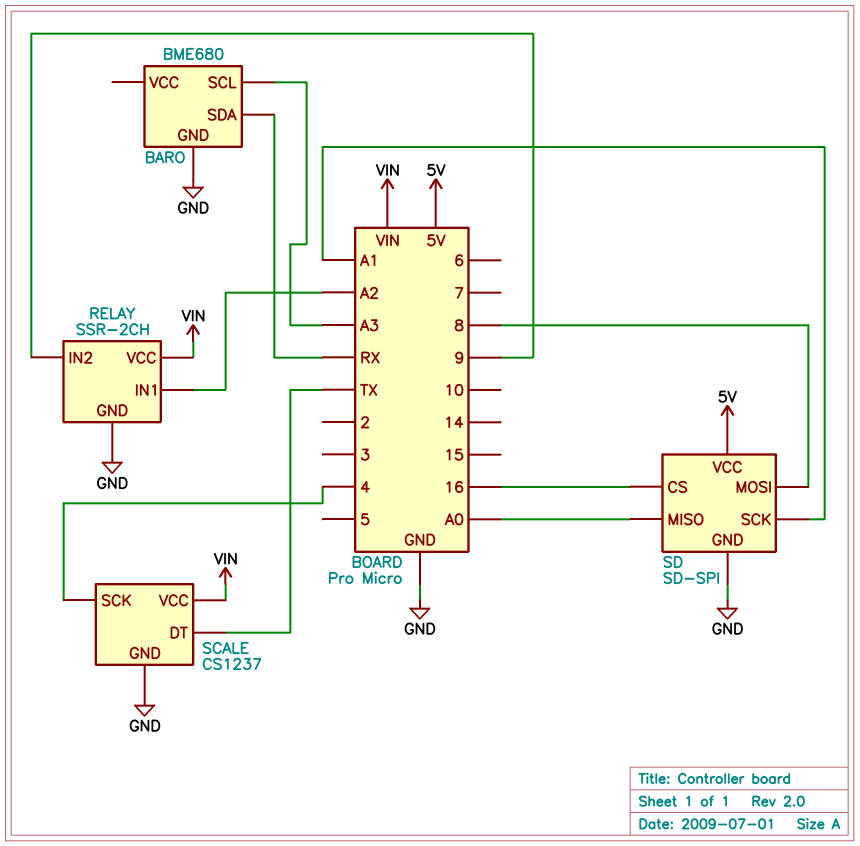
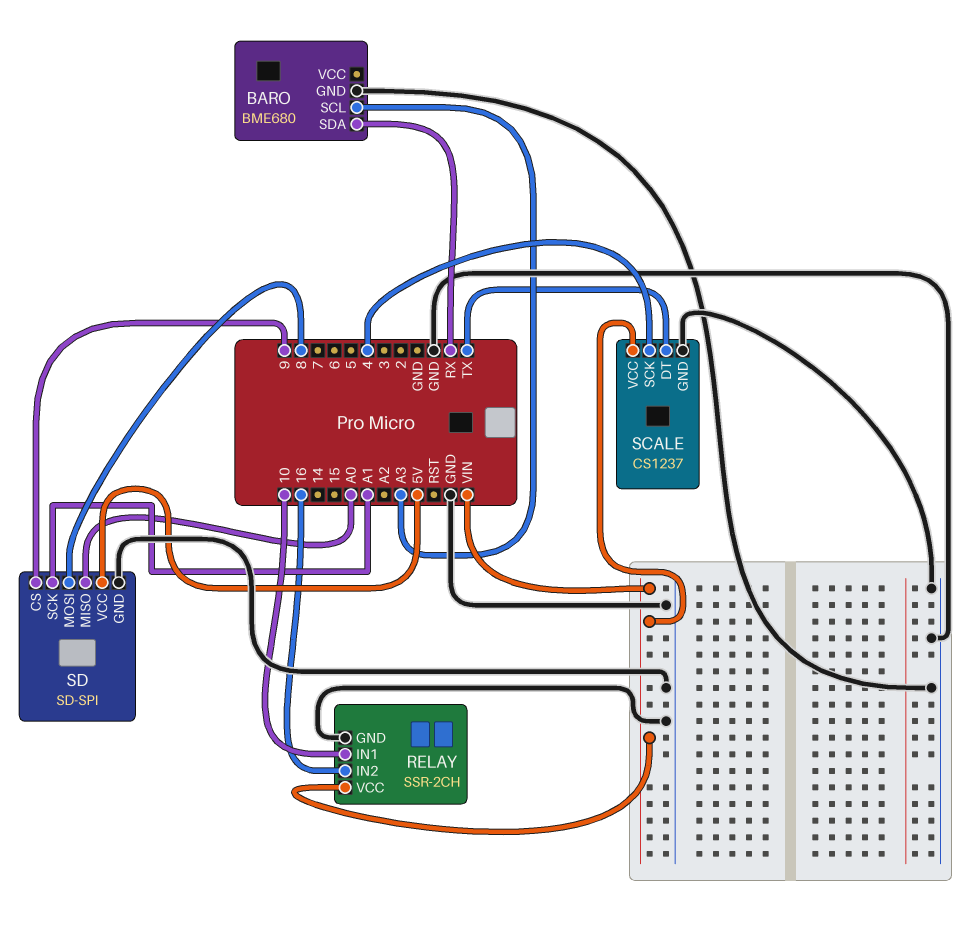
RELAY pin IN1: A2 -> 10
RELAY pin IN2: 9 -> 16
SD pin CS: 16 -> 9

